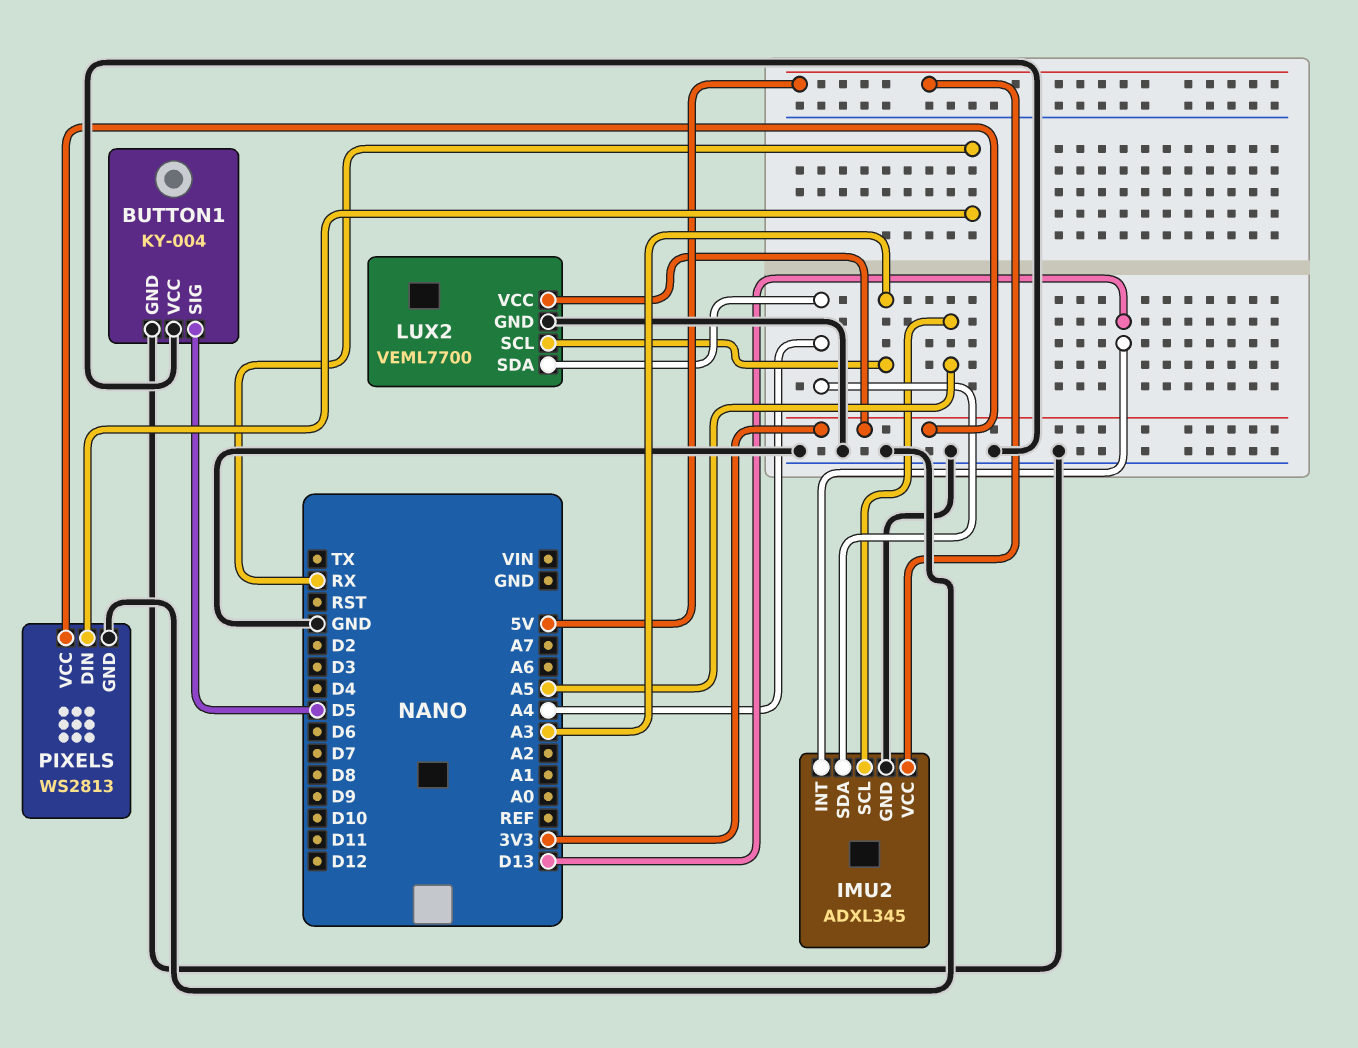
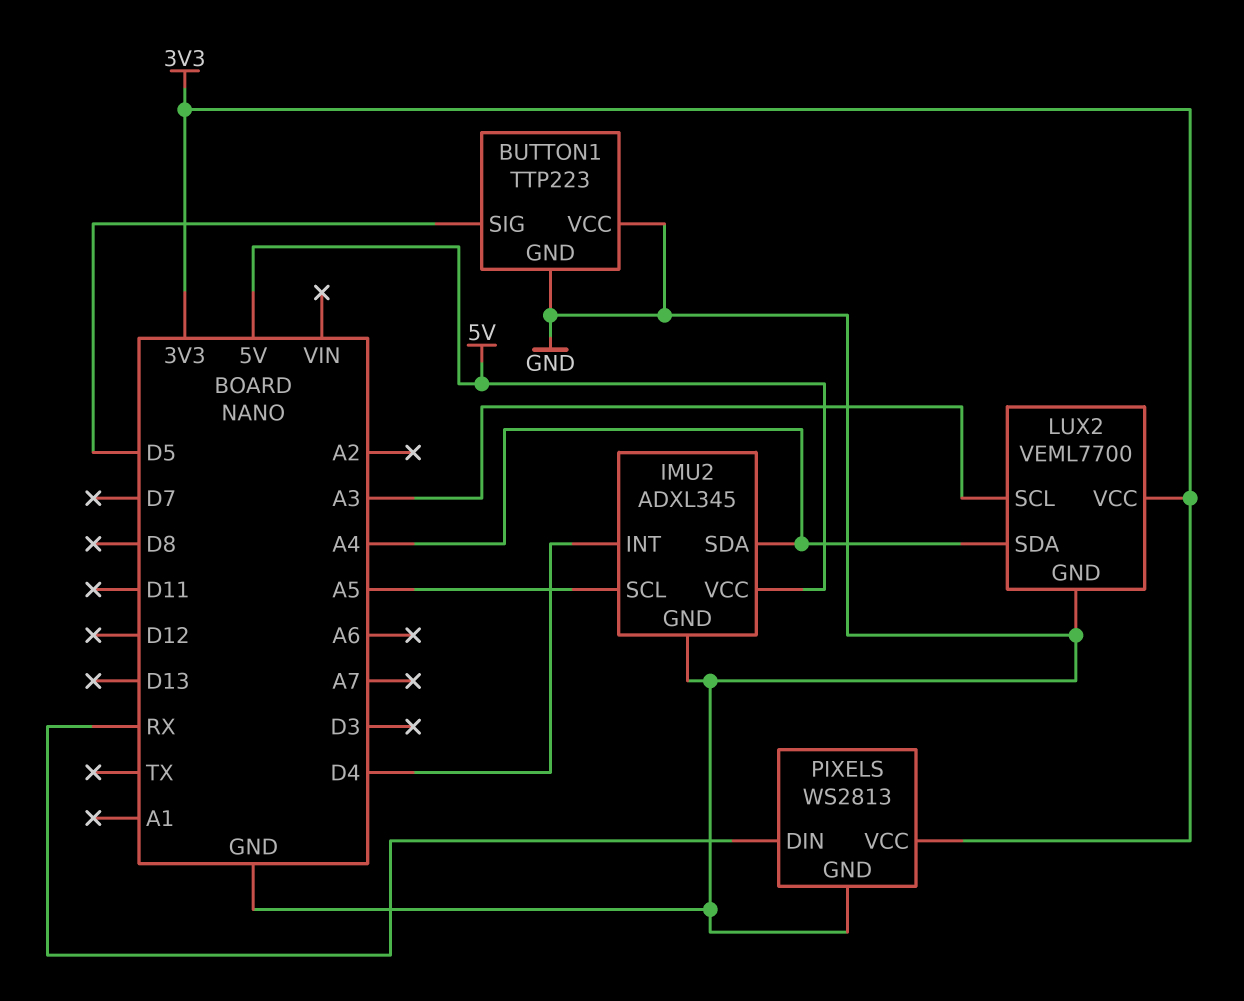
BUTTON1: KY-004 -> TTP223
IMU2 pin INT: D13 -> D4

